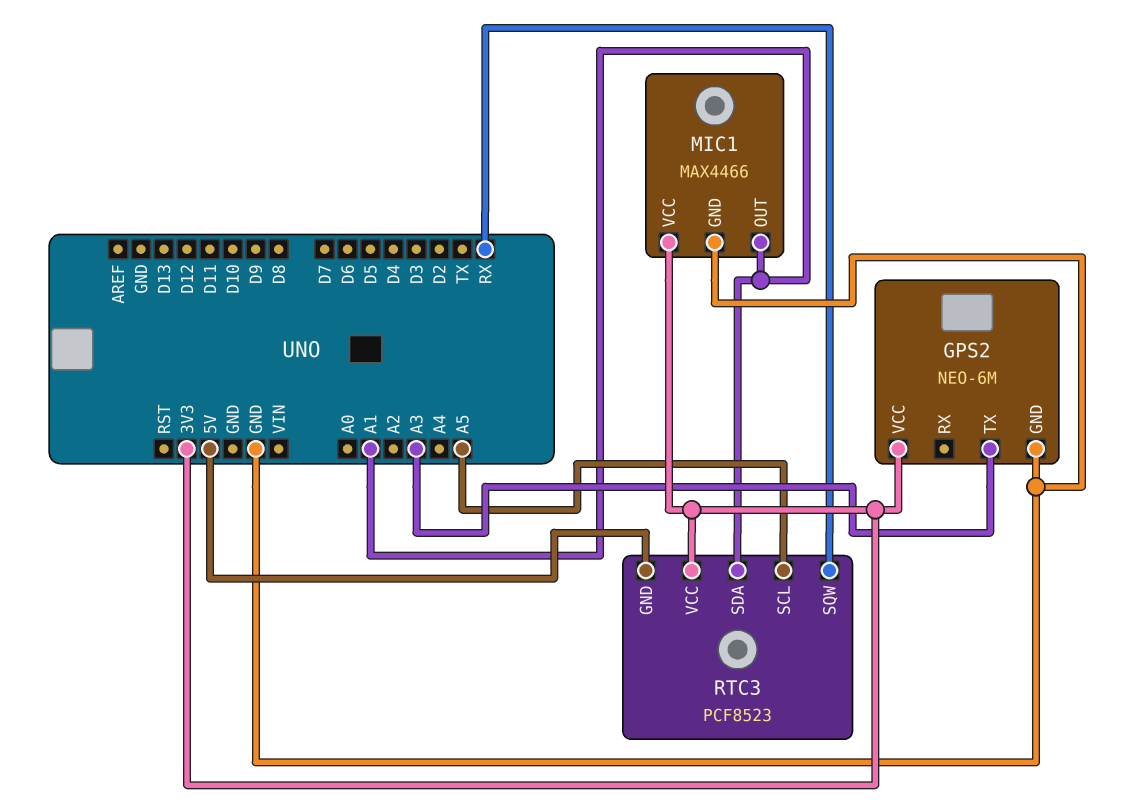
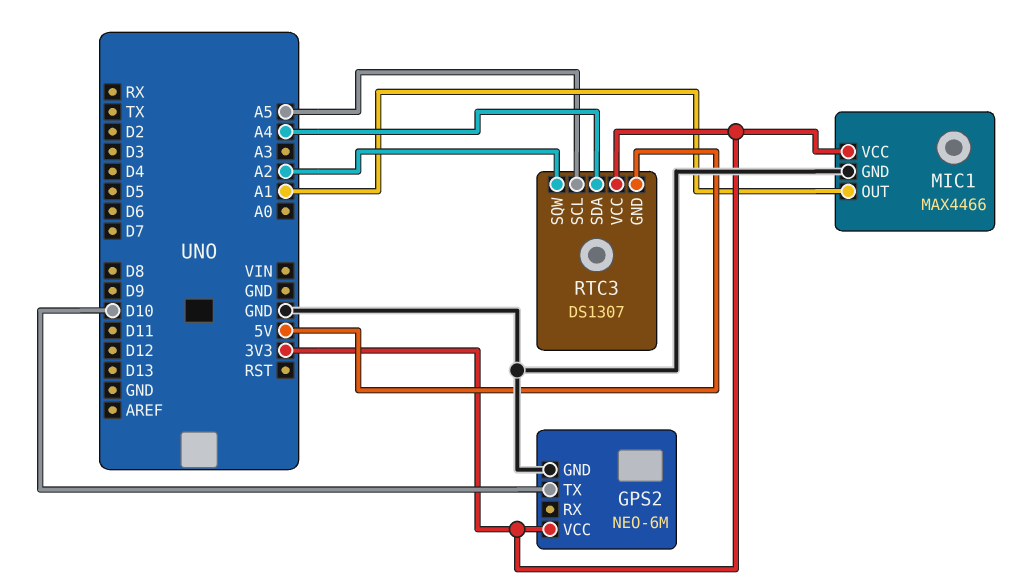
GPS2 pin TX: A3 -> D10
RTC3: PCF8523 -> DS1307
RTC3 pin SDA: A1 -> A4
RTC3 pin SQW: RX -> A2

